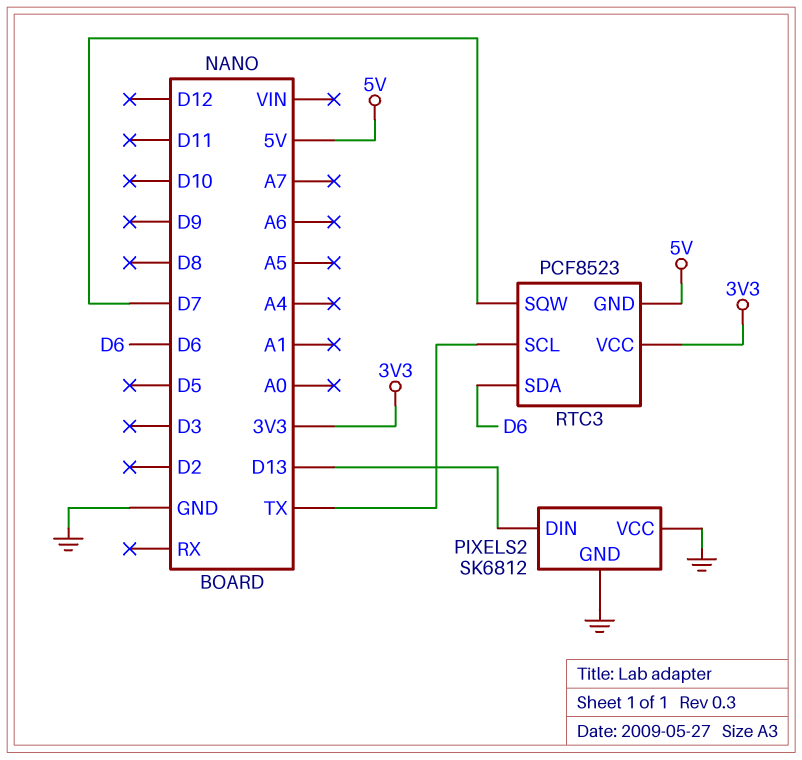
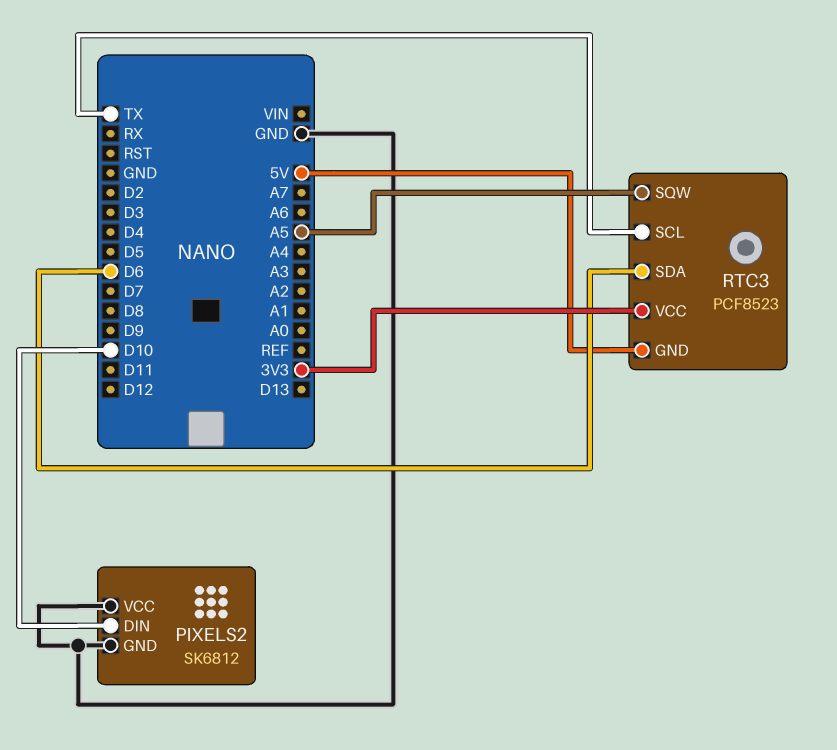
PIXELS2 pin DIN: D13 -> D10
RTC3 pin SQW: D7 -> A5

